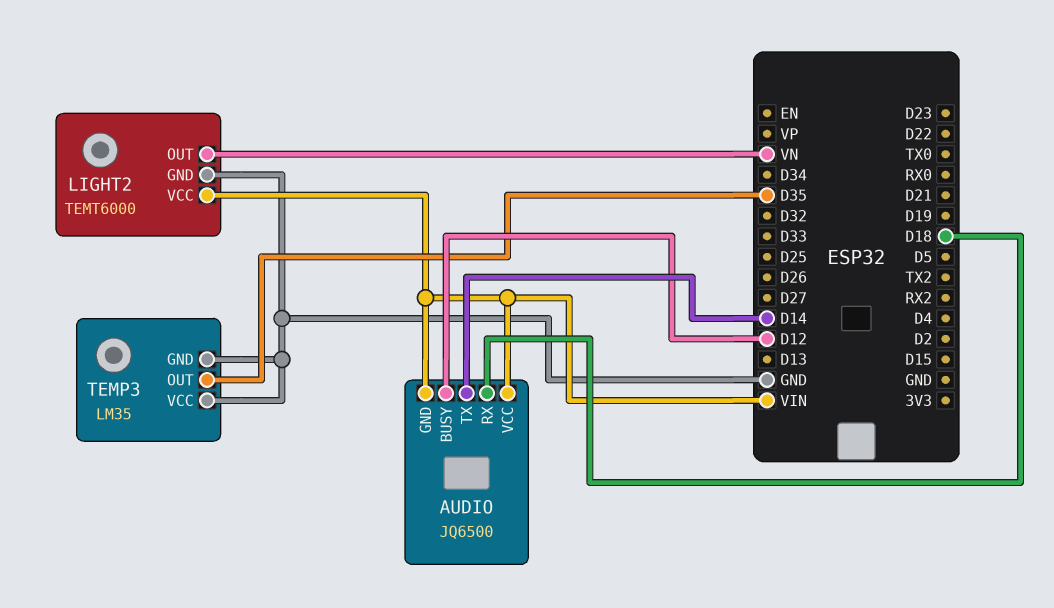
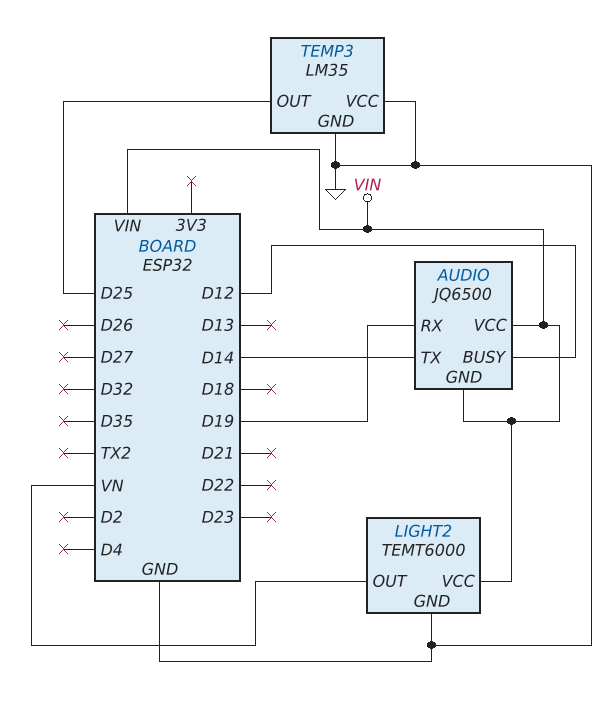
AUDIO pin RX: D18 -> D19
TEMP3 pin OUT: D35 -> D25

